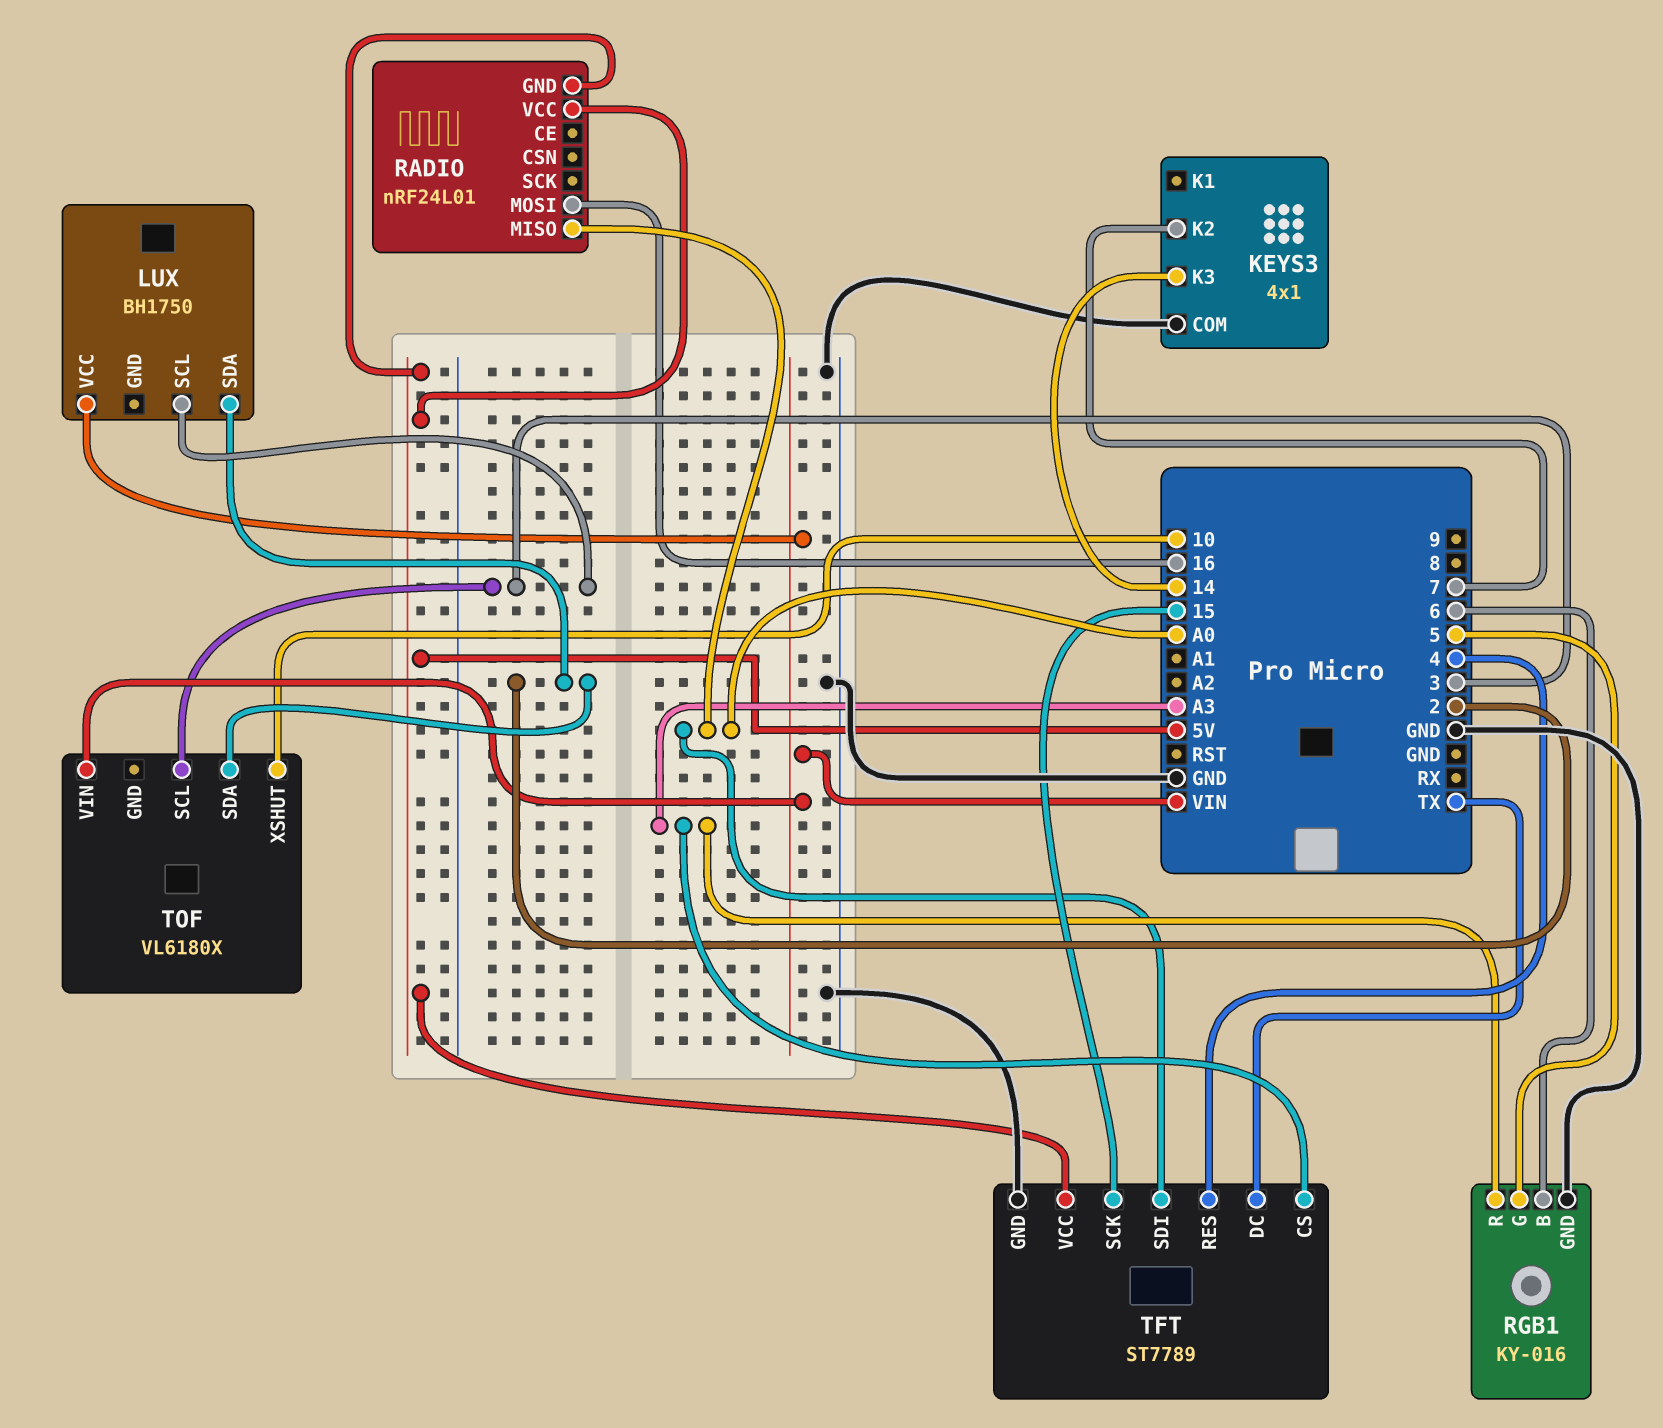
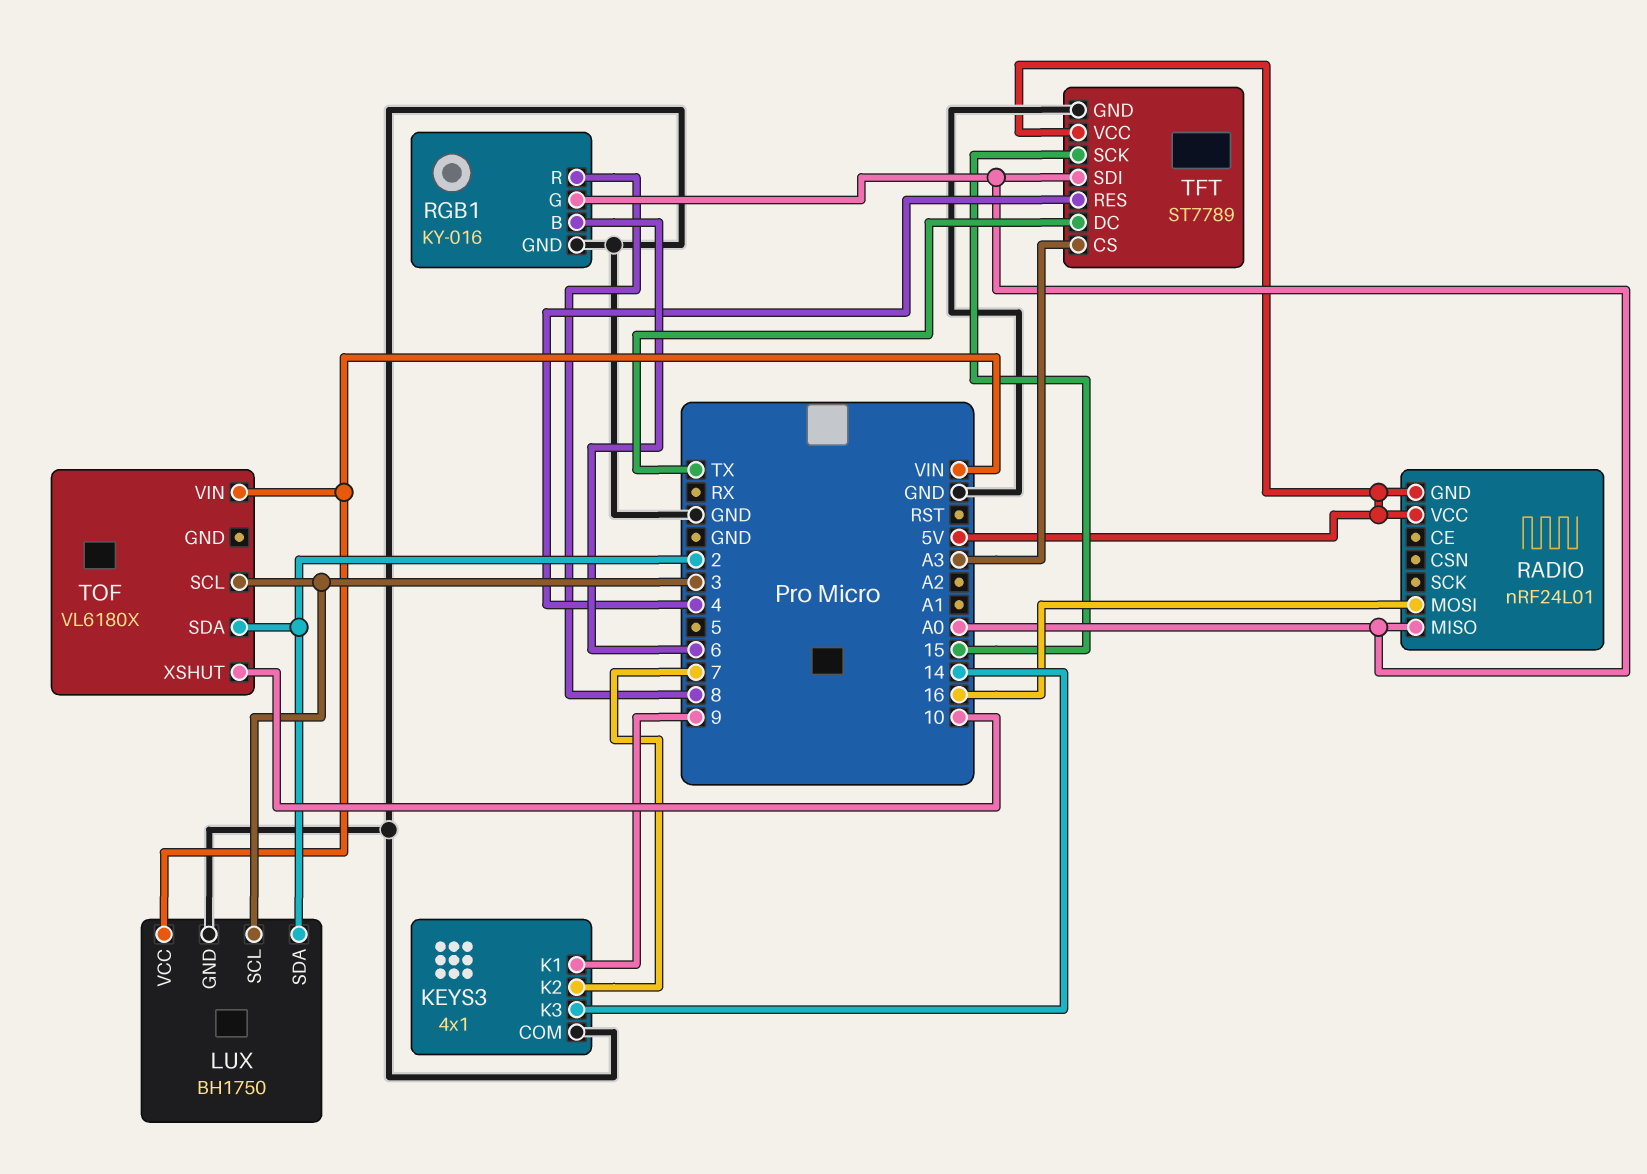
KEYS3 pin K1: none -> 9
LUX pin GND: none -> GND
RGB1 pin G: 5 -> A0
RGB1 pin R: A3 -> 8

